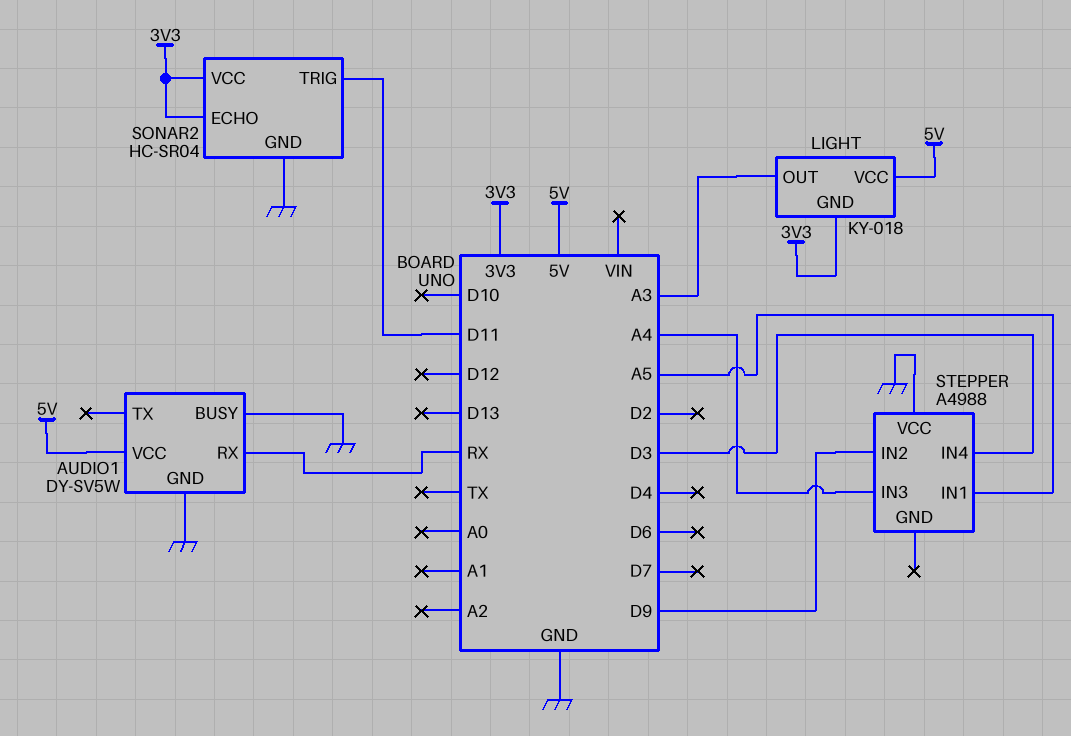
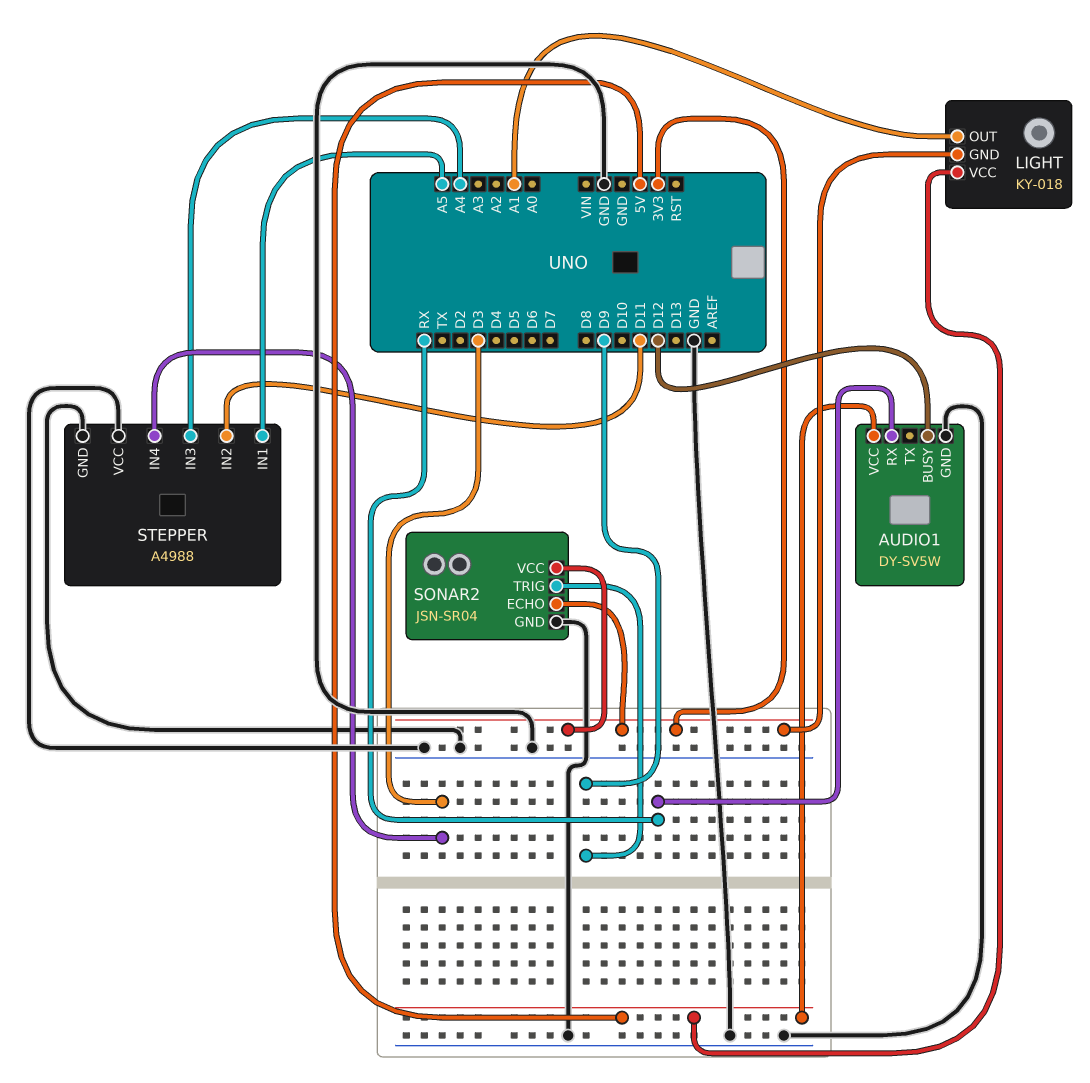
AUDIO1 pin BUSY: GND -> D12
LIGHT pin OUT: A3 -> A1
SONAR2: HC-SR04 -> JSN-SR04
SONAR2 pin TRIG: D11 -> D9
STEPPER pin GND: none -> GND
STEPPER pin IN2: D9 -> D11

